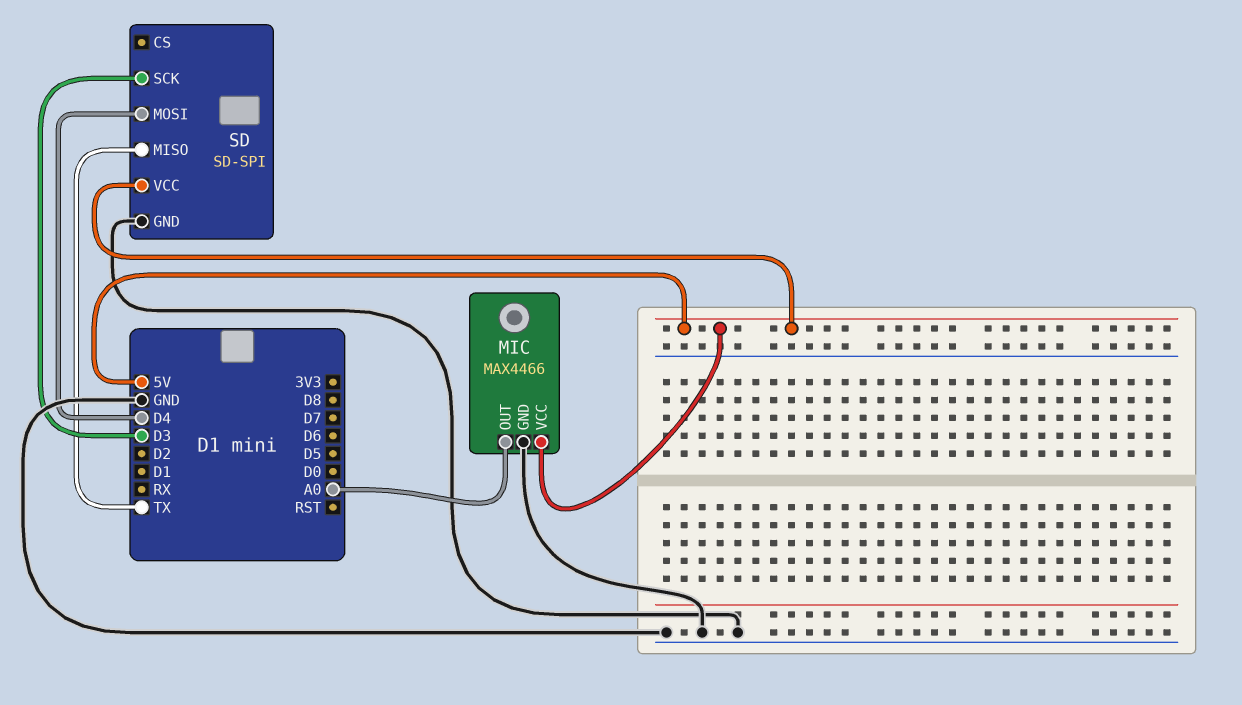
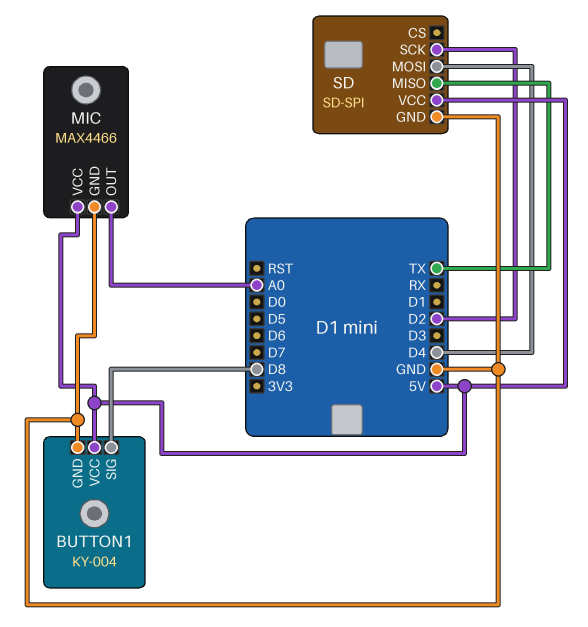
BUTTON1: none -> KY-004
BUTTON1 pin GND: none -> GND
BUTTON1 pin SIG: none -> D8
BUTTON1 pin VCC: none -> 5V
SD pin SCK: D3 -> D2

